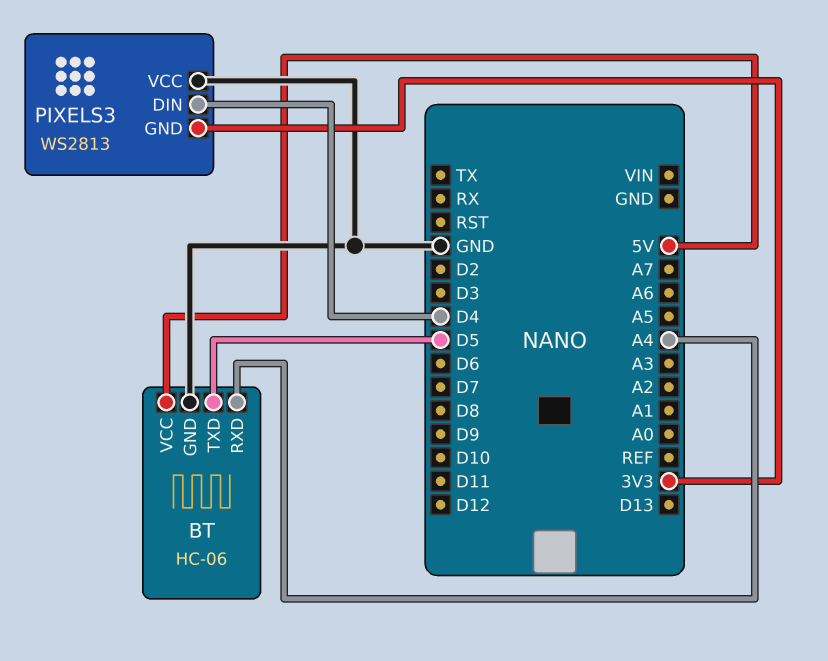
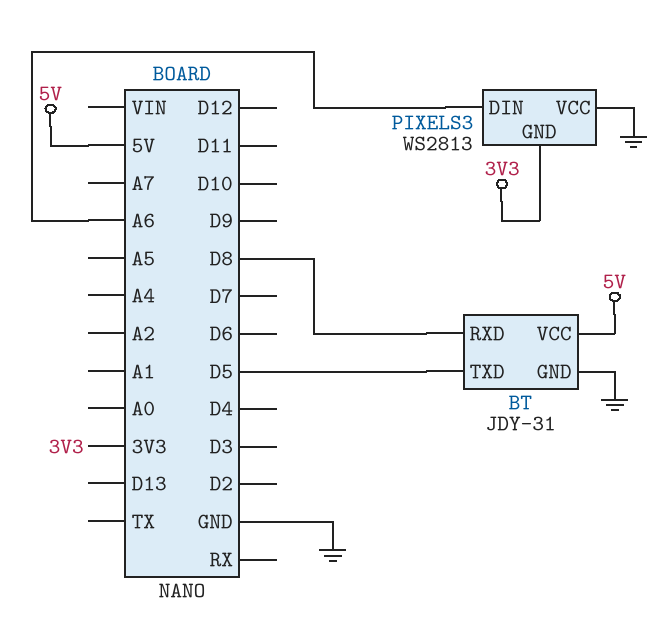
BT: HC-06 -> JDY-31
BT pin RXD: A4 -> D8
PIXELS3 pin DIN: D4 -> A6

